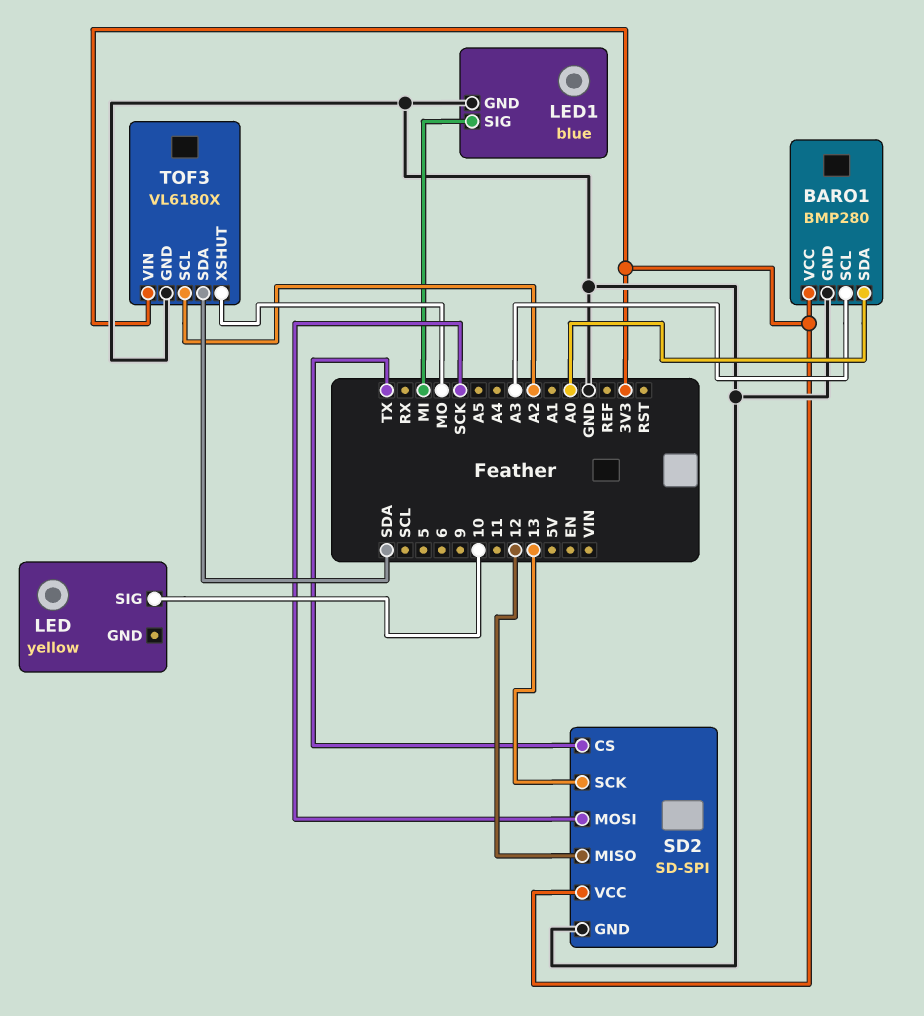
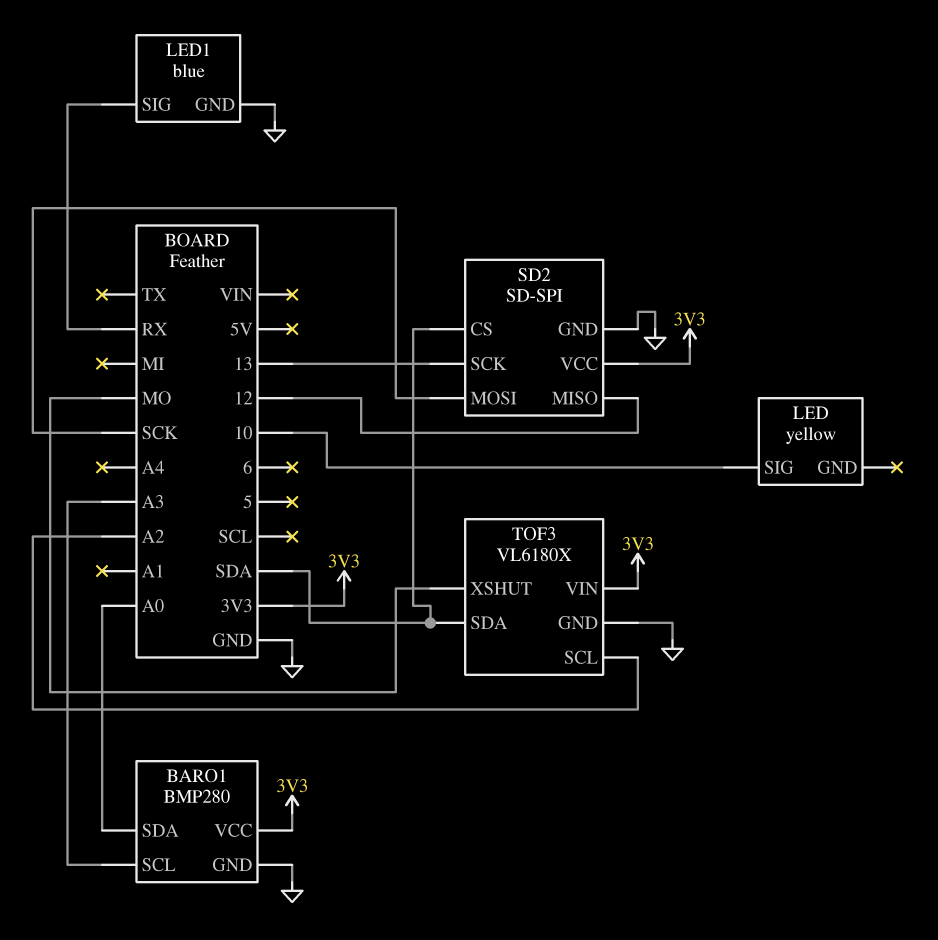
LED1 pin SIG: MI -> RX
SD2 pin CS: TX -> SDA

